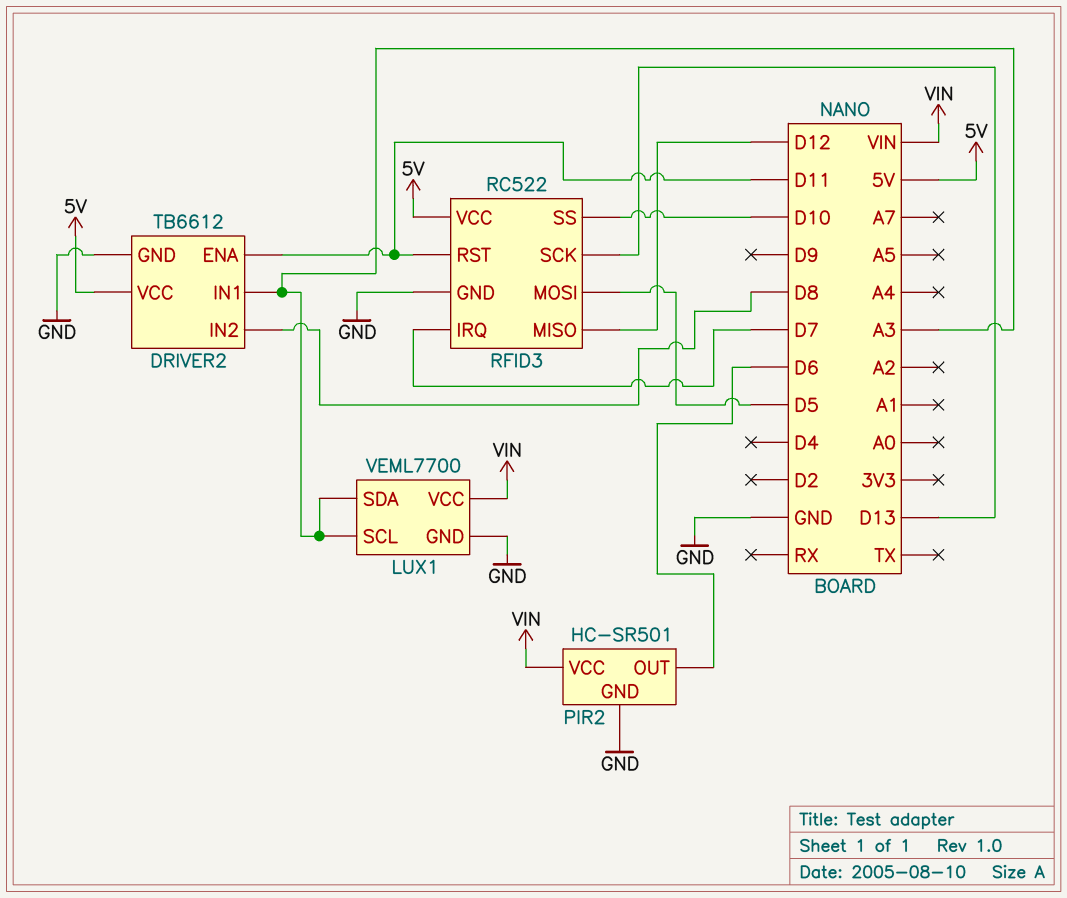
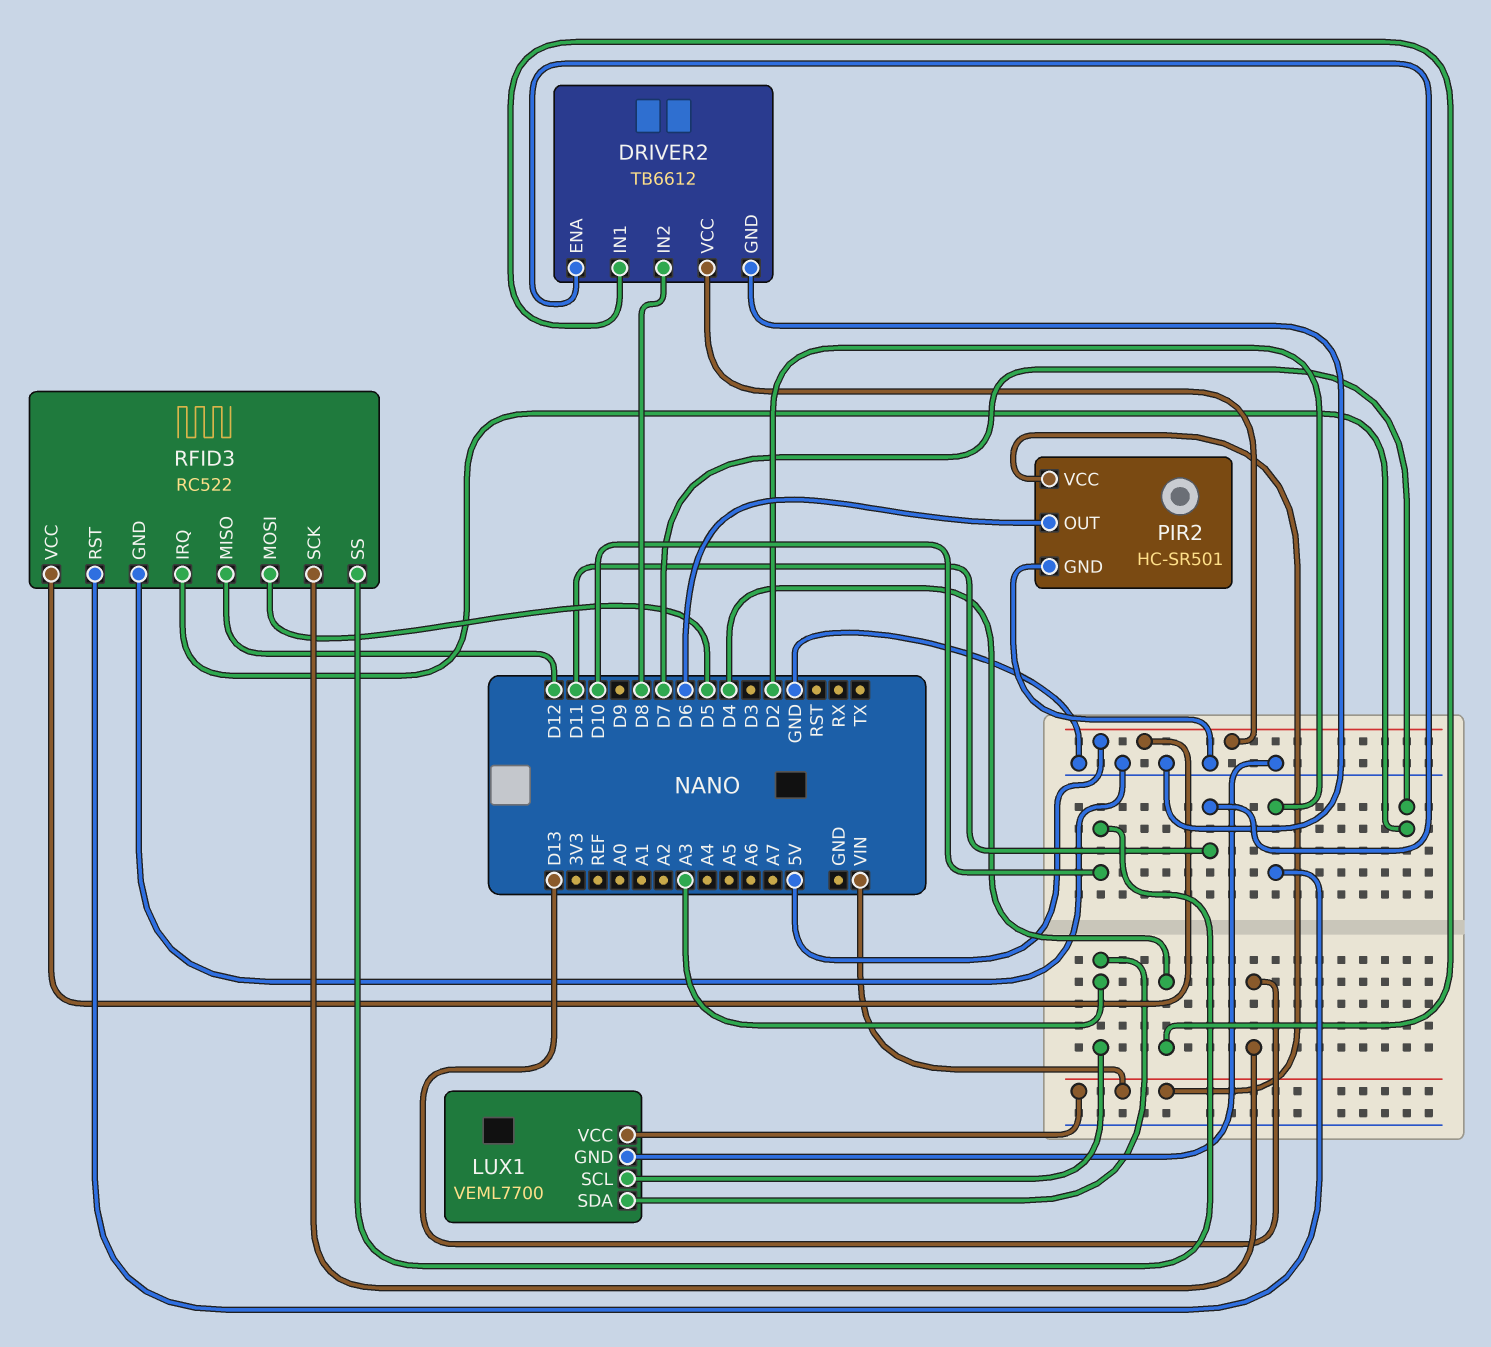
DRIVER2 pin IN1: A3 -> D4
RFID3 pin RST: D11 -> D2

